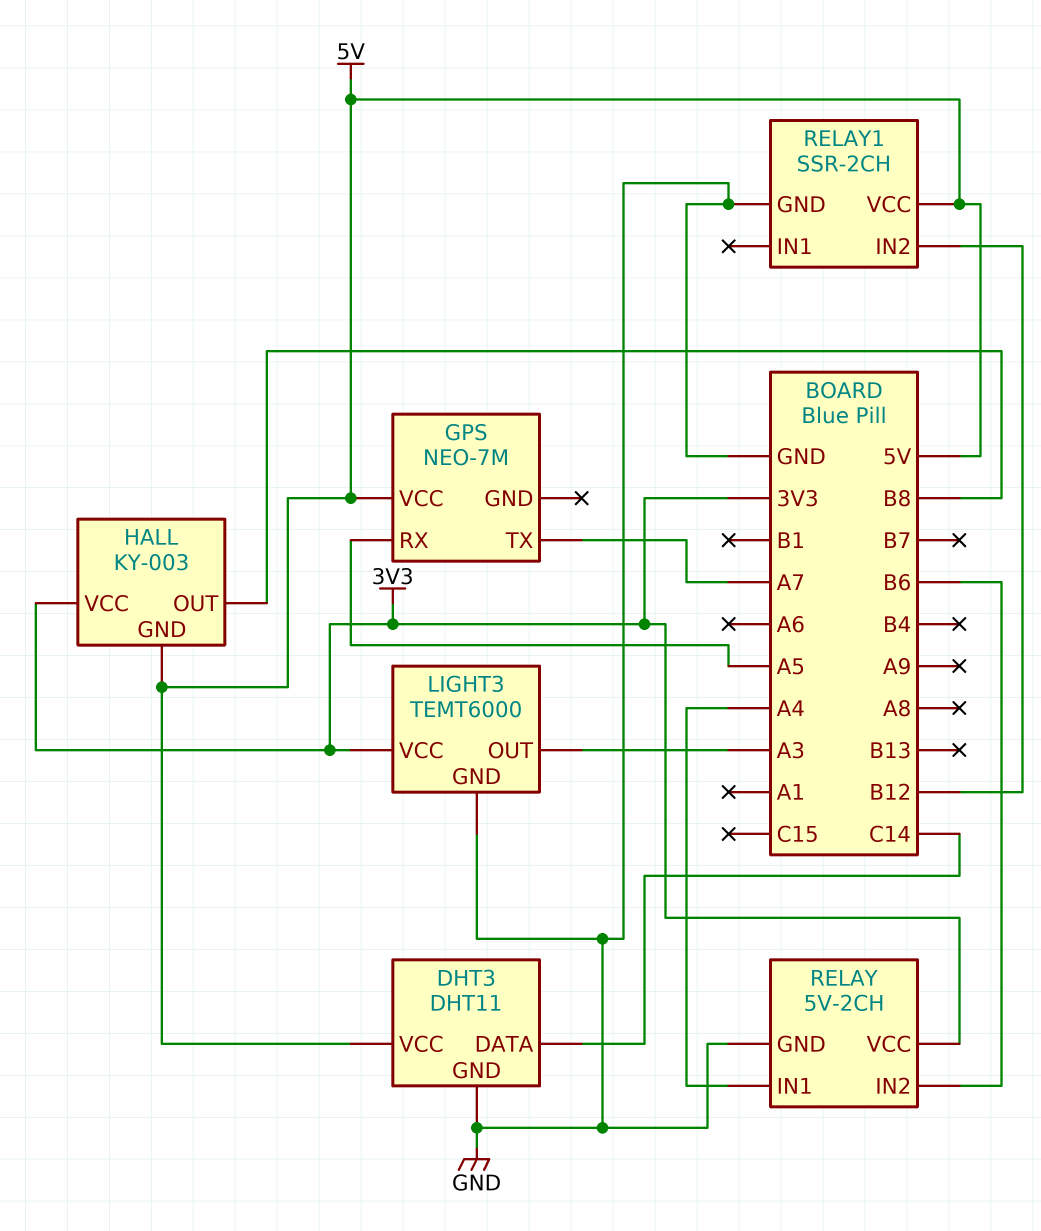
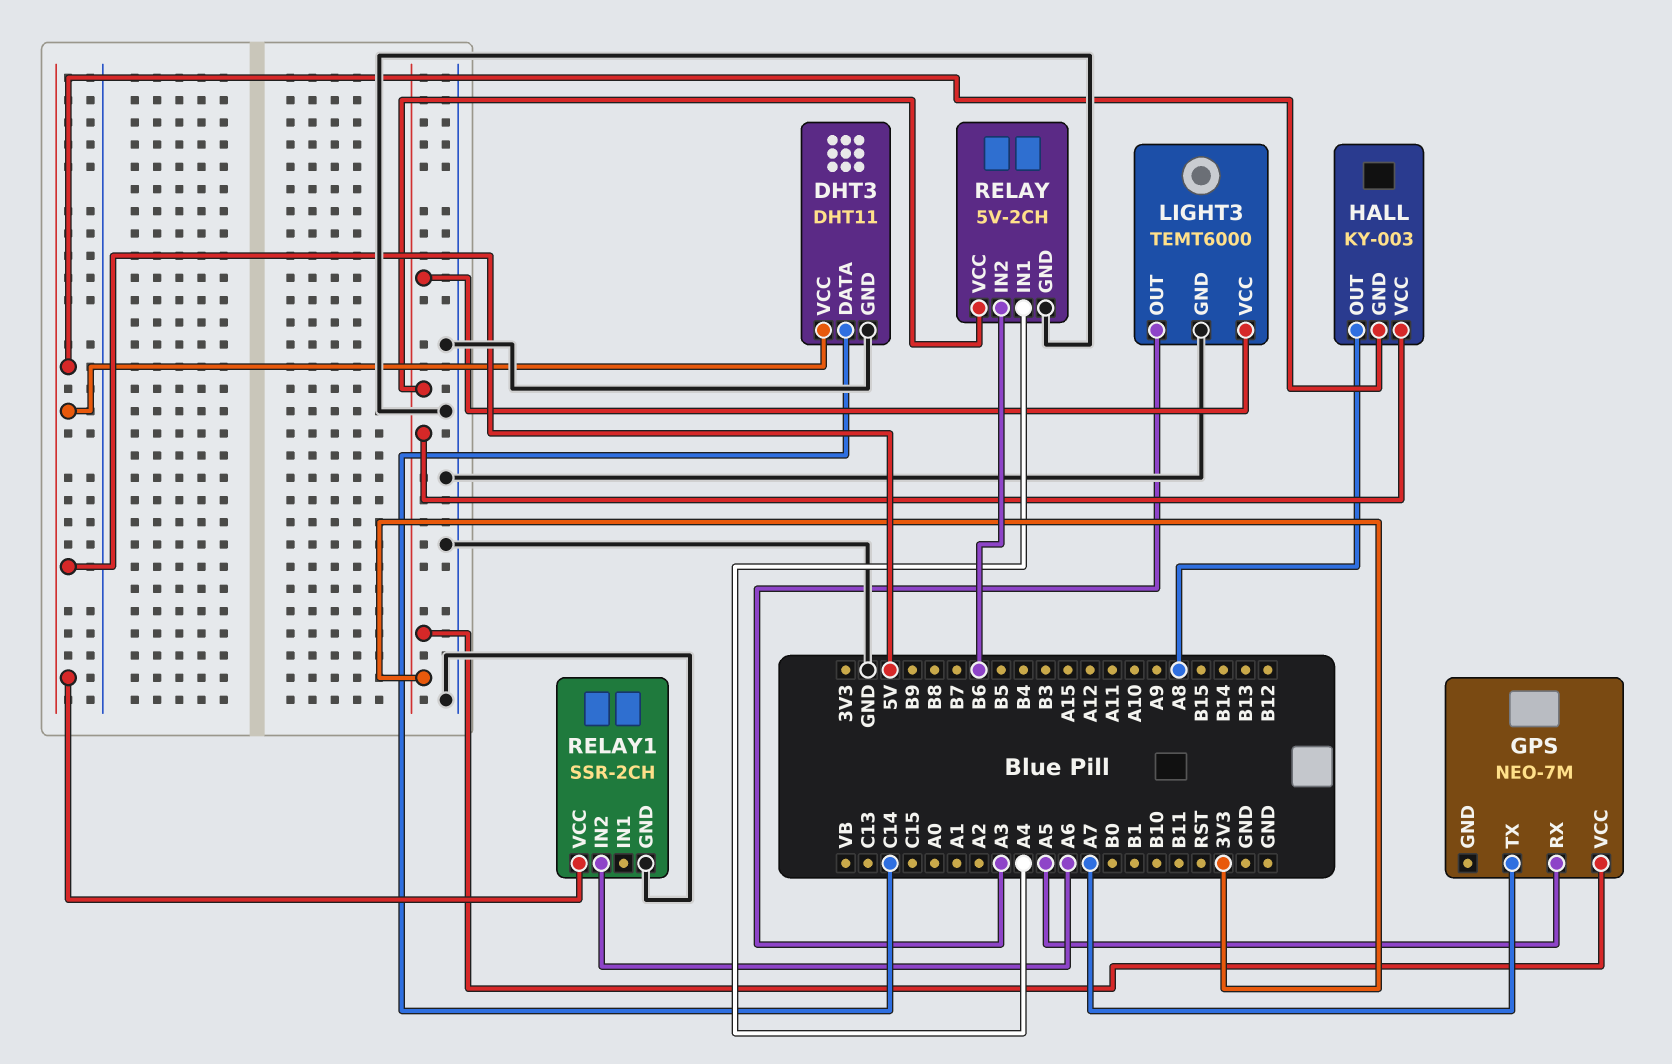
GPS pin VCC: 5V -> 3V3
HALL pin OUT: B8 -> A8
RELAY1 pin IN2: B12 -> A6

